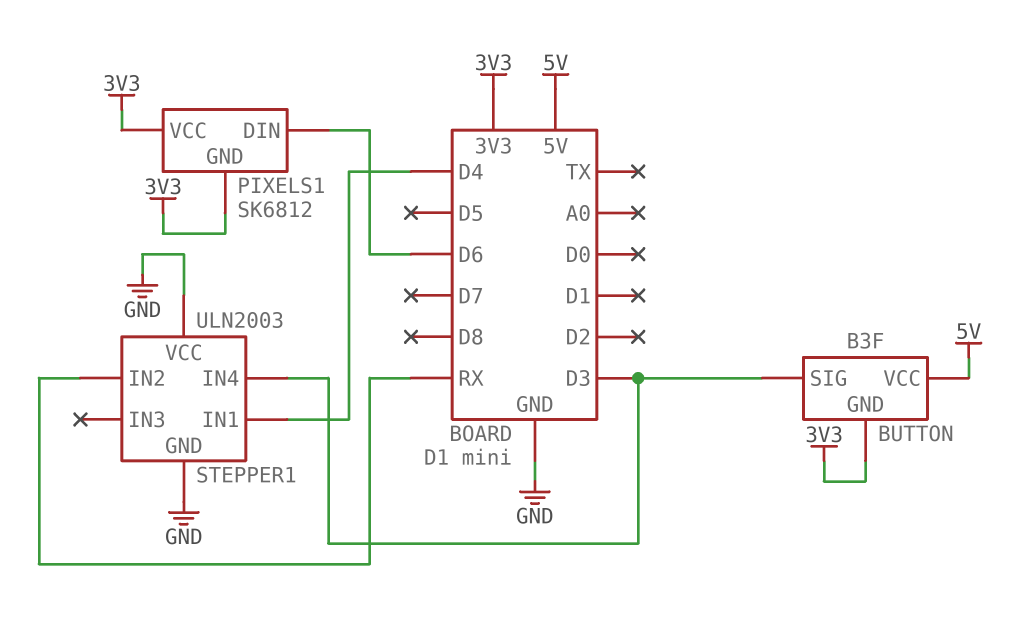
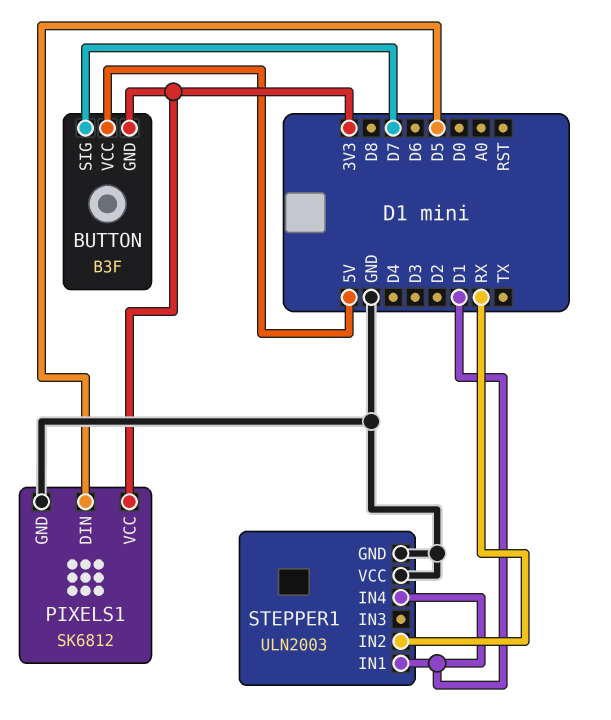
BUTTON pin SIG: D3 -> D7
PIXELS1 pin DIN: D6 -> D5
PIXELS1 pin GND: 3V3 -> GND
STEPPER1 pin IN1: D4 -> D1
STEPPER1 pin IN4: D3 -> D1

